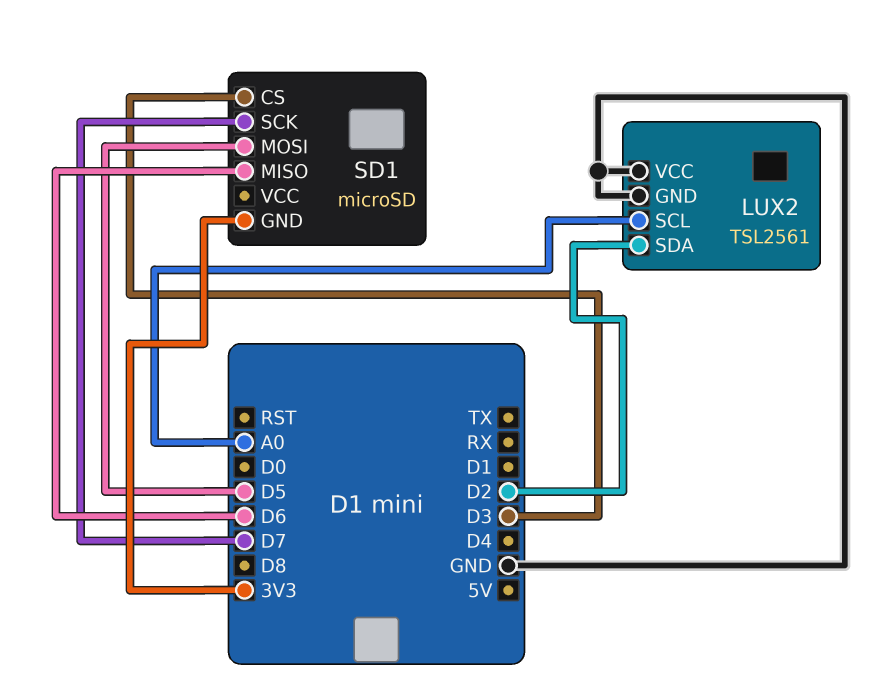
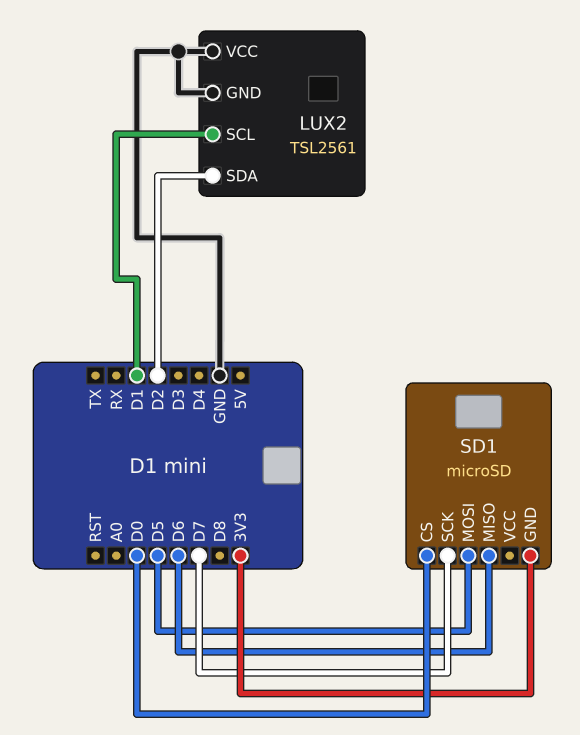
LUX2 pin SCL: A0 -> D1
SD1 pin CS: D3 -> D0

